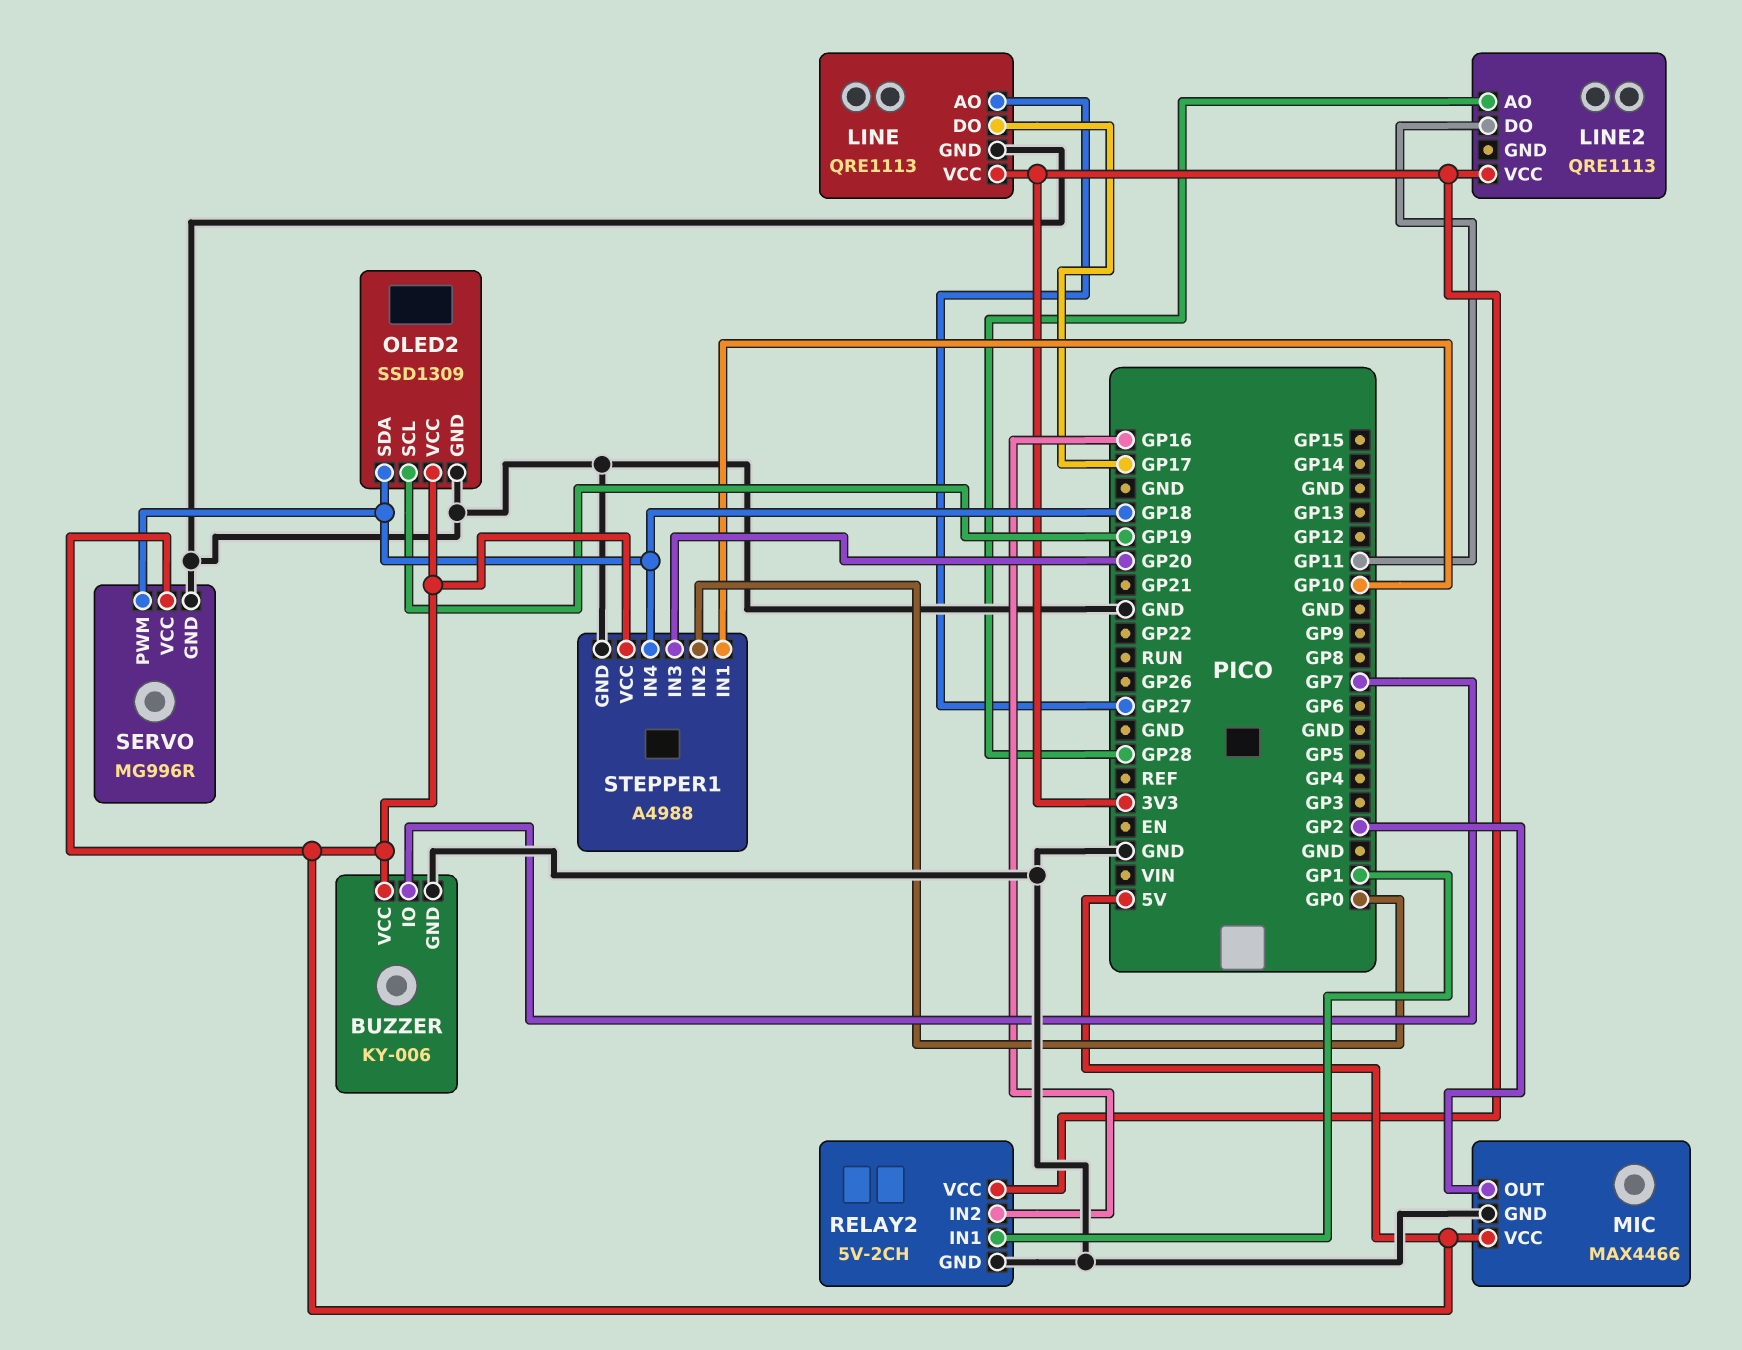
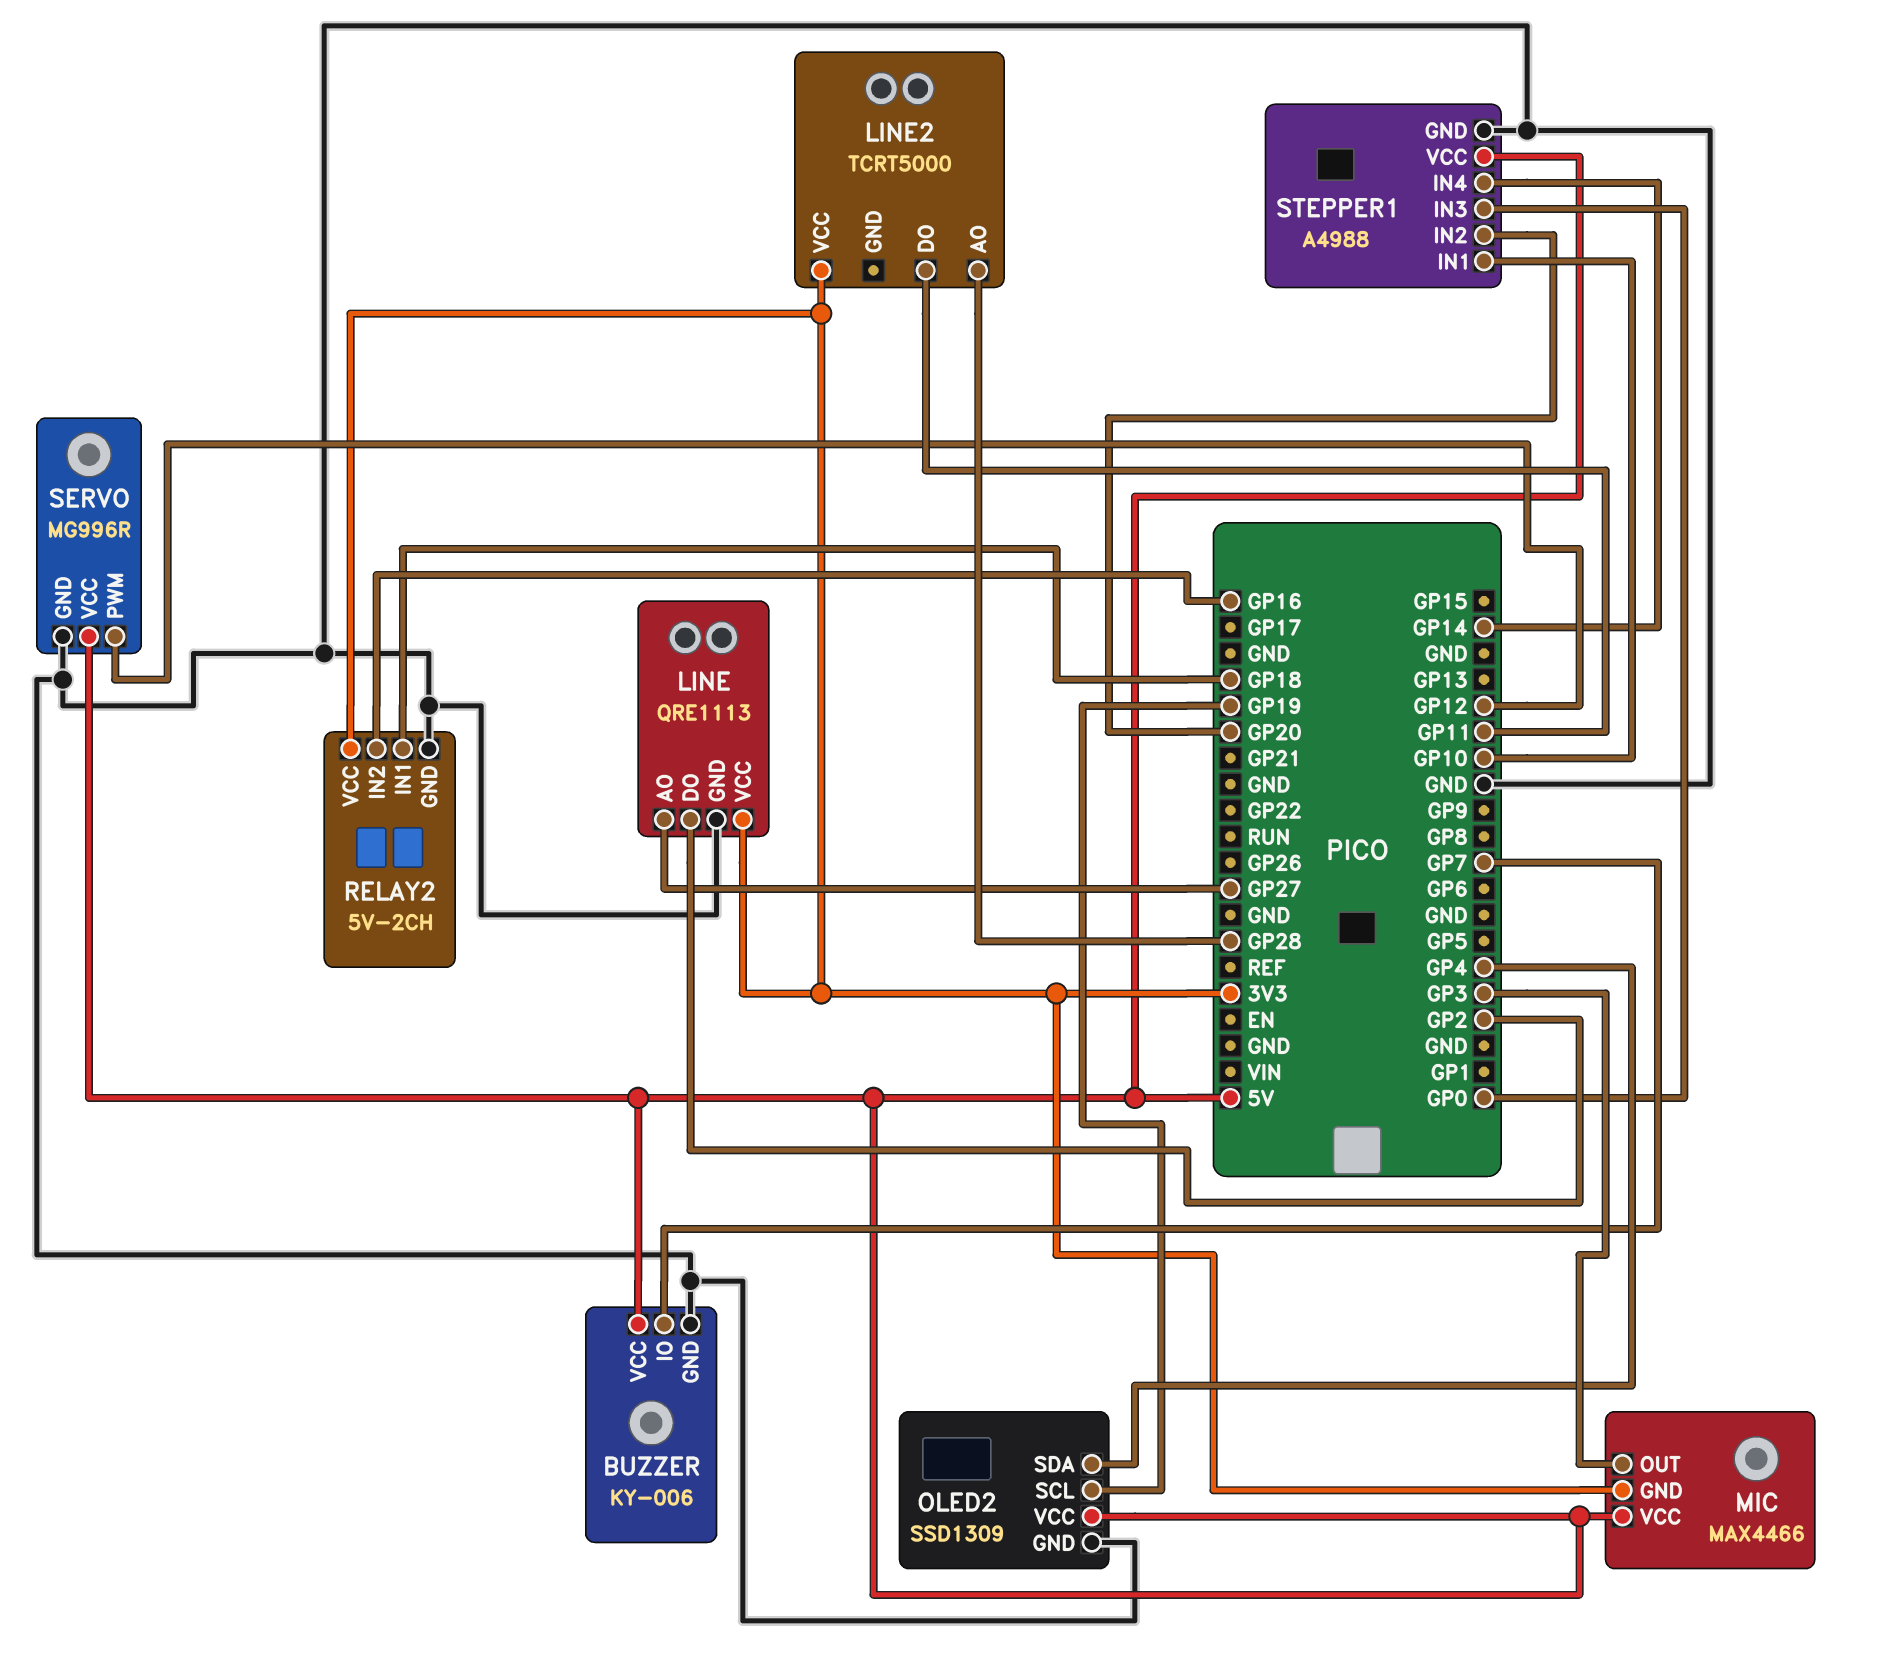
LINE pin DO: GP17 -> GP2
LINE2: QRE1113 -> TCRT5000
MIC pin GND: GND -> 3V3
MIC pin OUT: GP2 -> GP3
OLED2 pin SDA: GP18 -> GP4
RELAY2 pin IN1: GP1 -> GP18
SERVO pin PWM: GP18 -> GP12
STEPPER1 pin IN2: GP0 -> GP20
STEPPER1 pin IN3: GP20 -> GP0
STEPPER1 pin IN4: GP18 -> GP14

